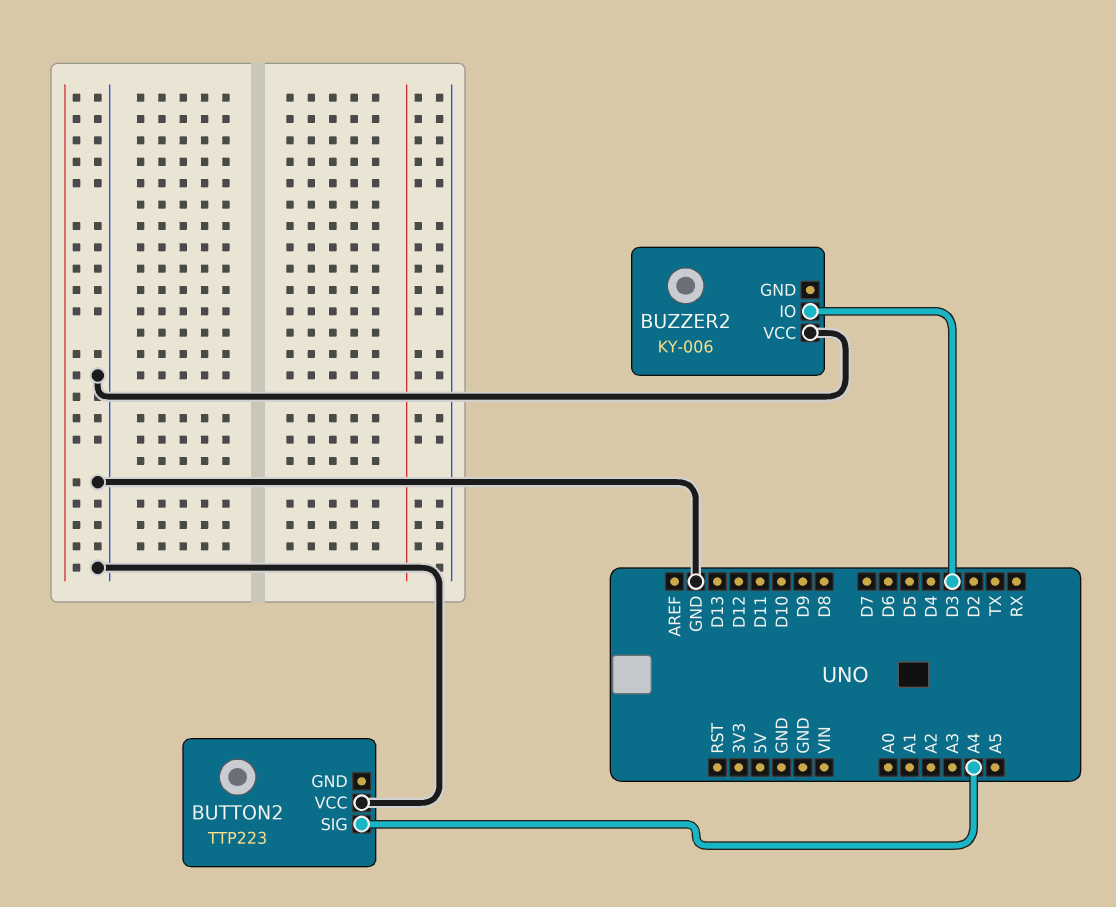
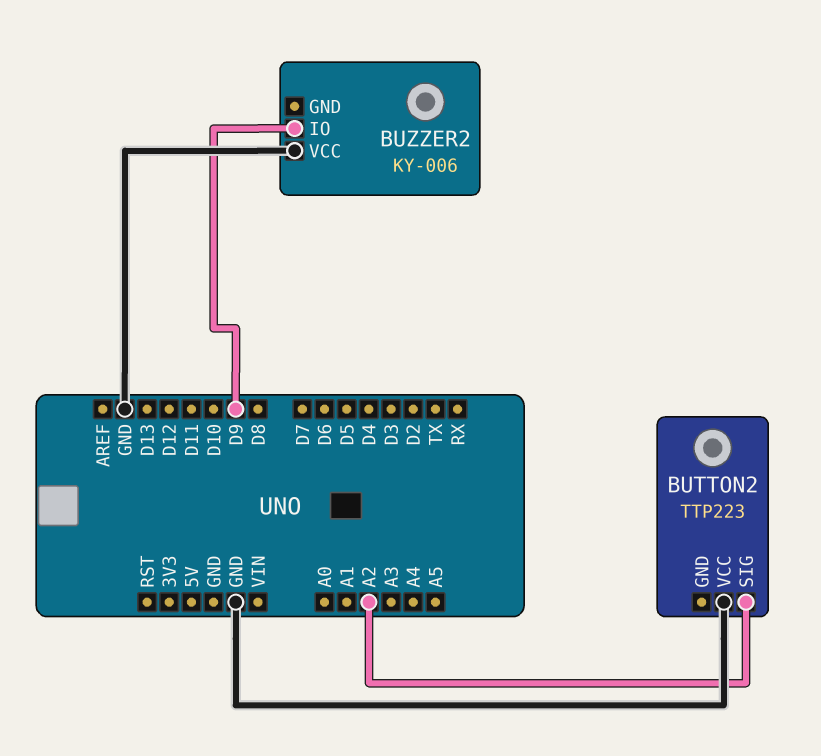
BUTTON2 pin SIG: A4 -> A2
BUZZER2 pin IO: D3 -> D9

